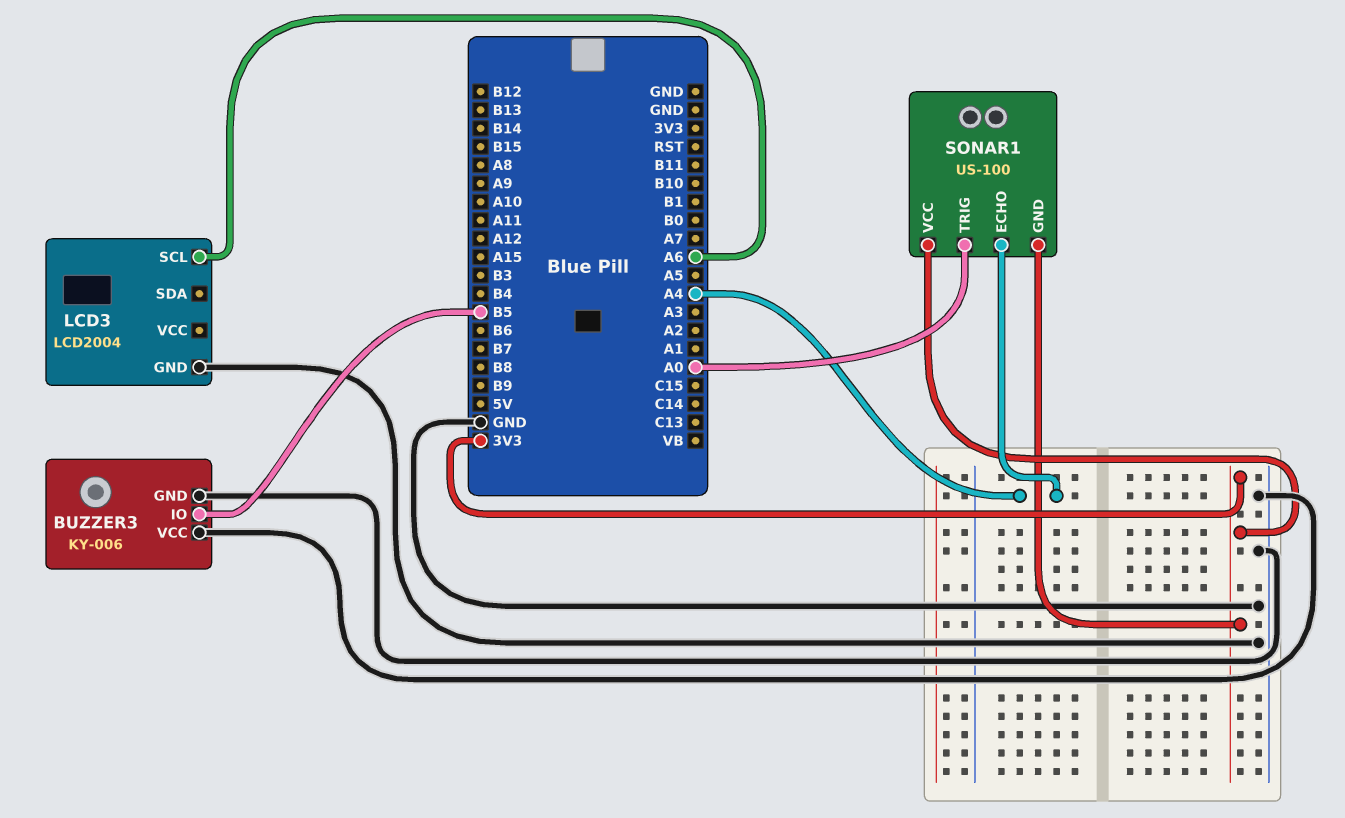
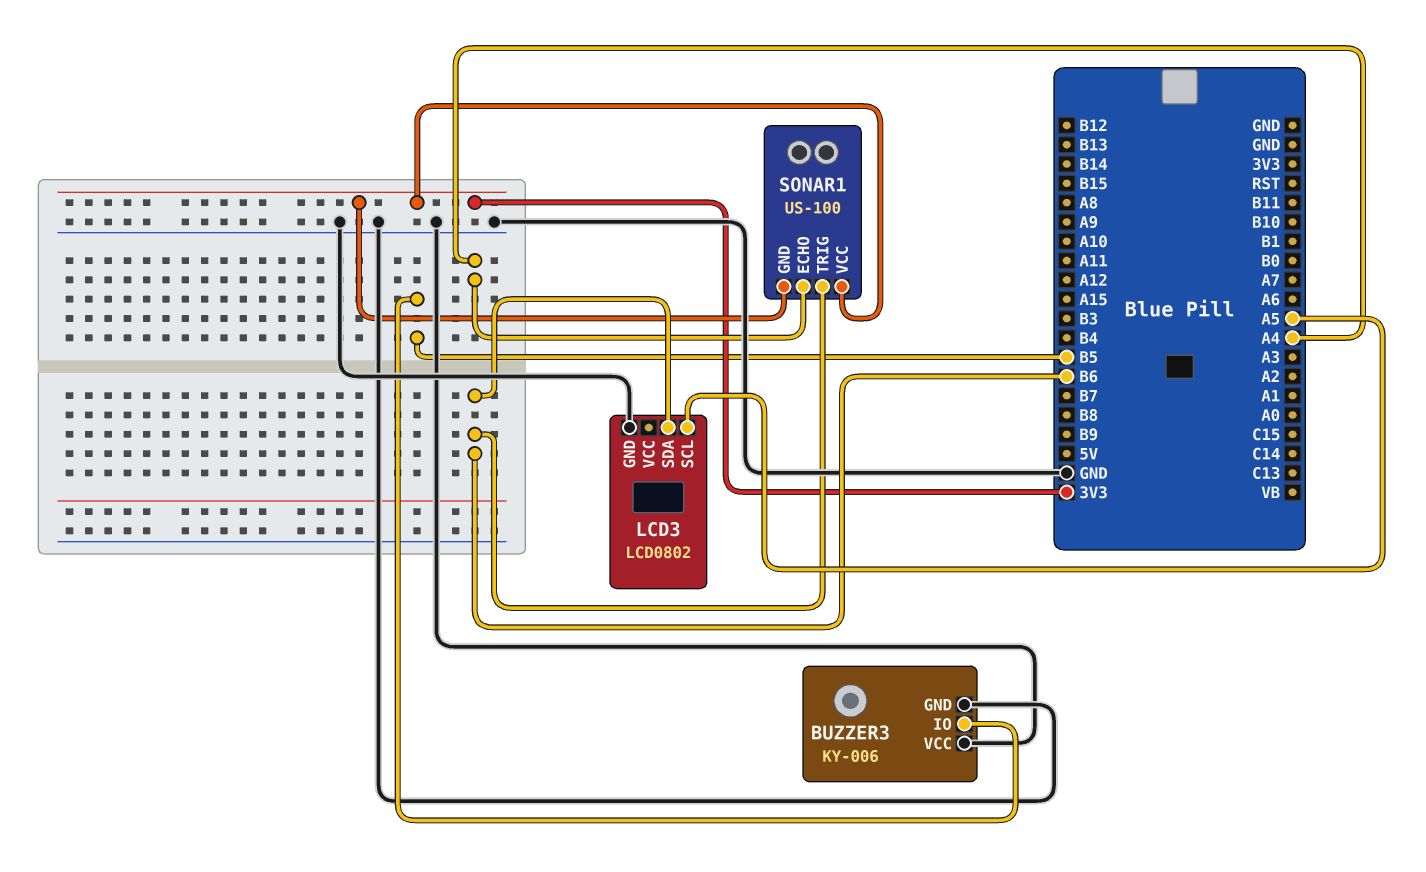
LCD3: LCD2004 -> LCD0802
LCD3 pin SCL: A6 -> A5
LCD3 pin SDA: none -> B6
SONAR1 pin TRIG: A0 -> B6

